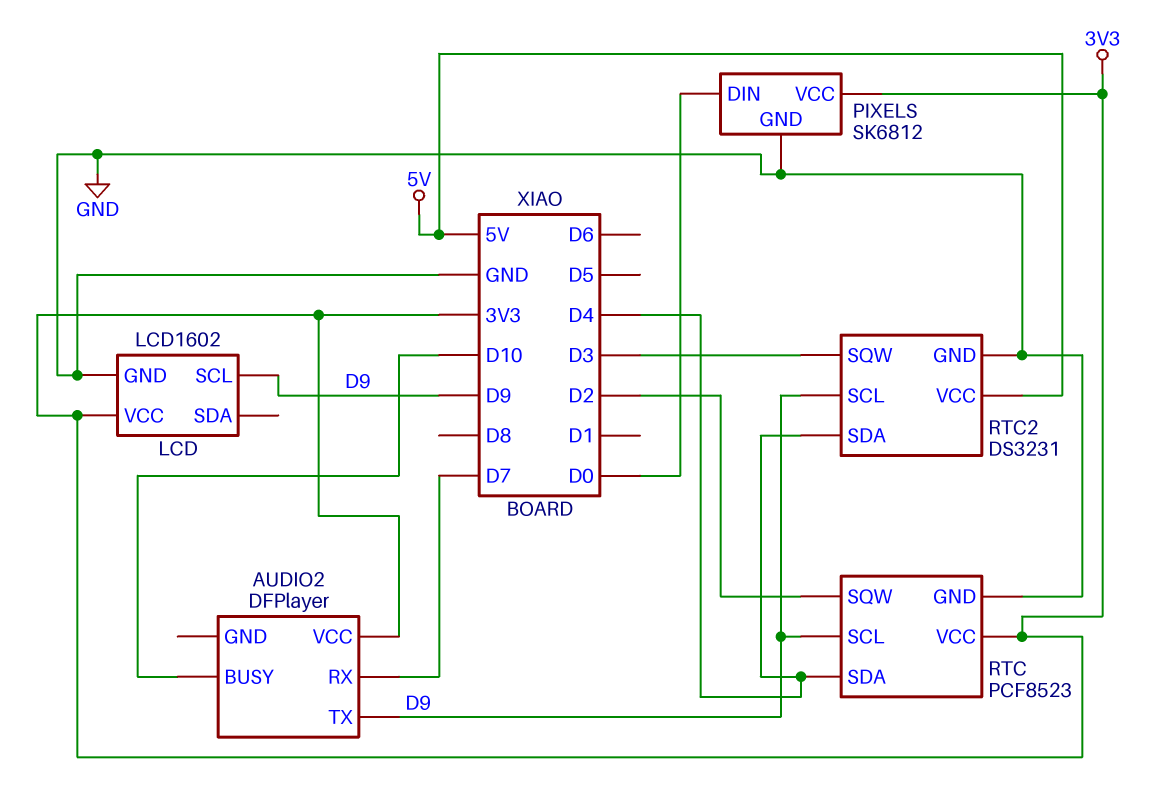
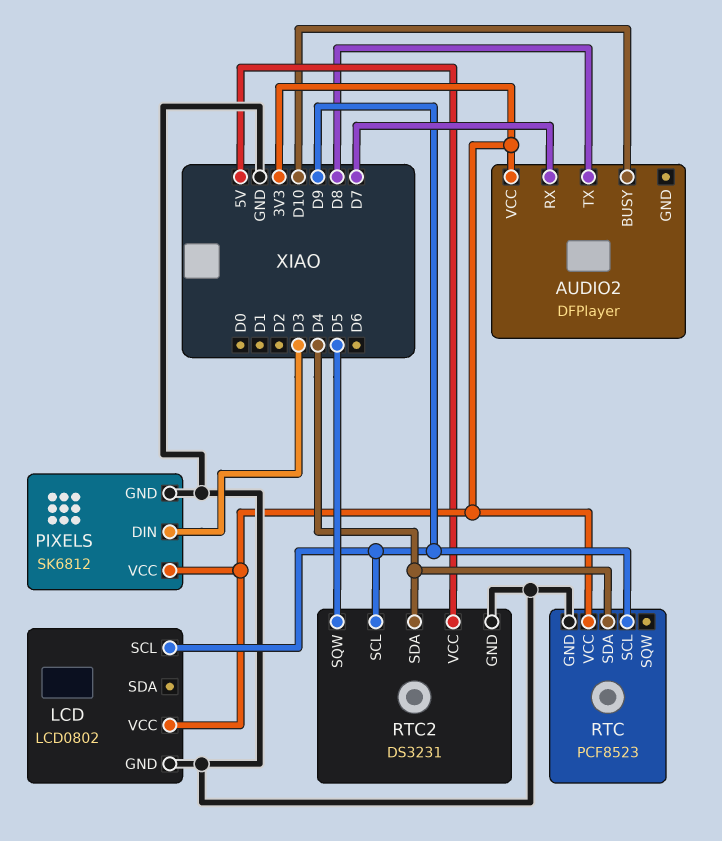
AUDIO2 pin TX: D9 -> D8
LCD: LCD1602 -> LCD0802
PIXELS pin DIN: D0 -> D3
RTC pin SQW: D2 -> none
RTC2 pin SQW: D3 -> D5

